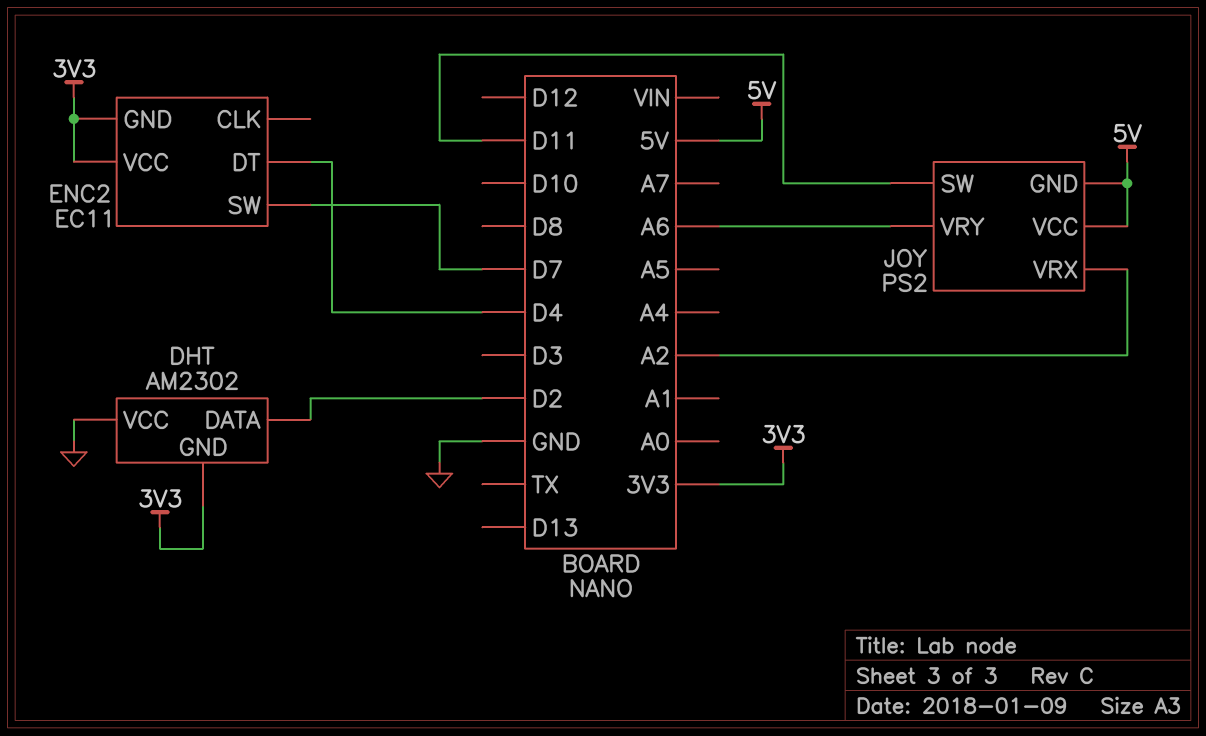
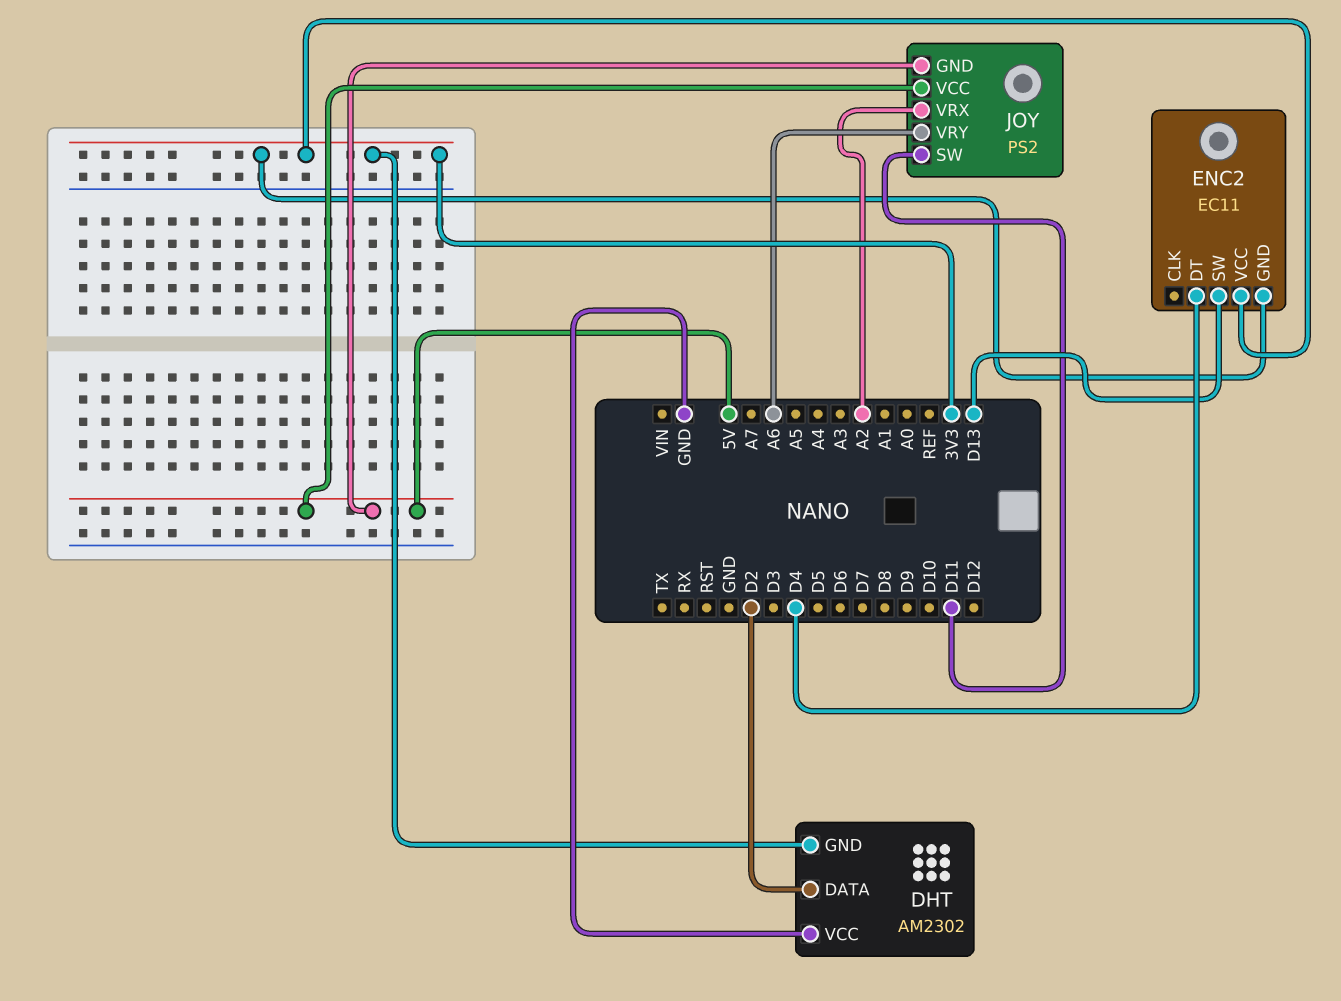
ENC2 pin SW: D7 -> D13

